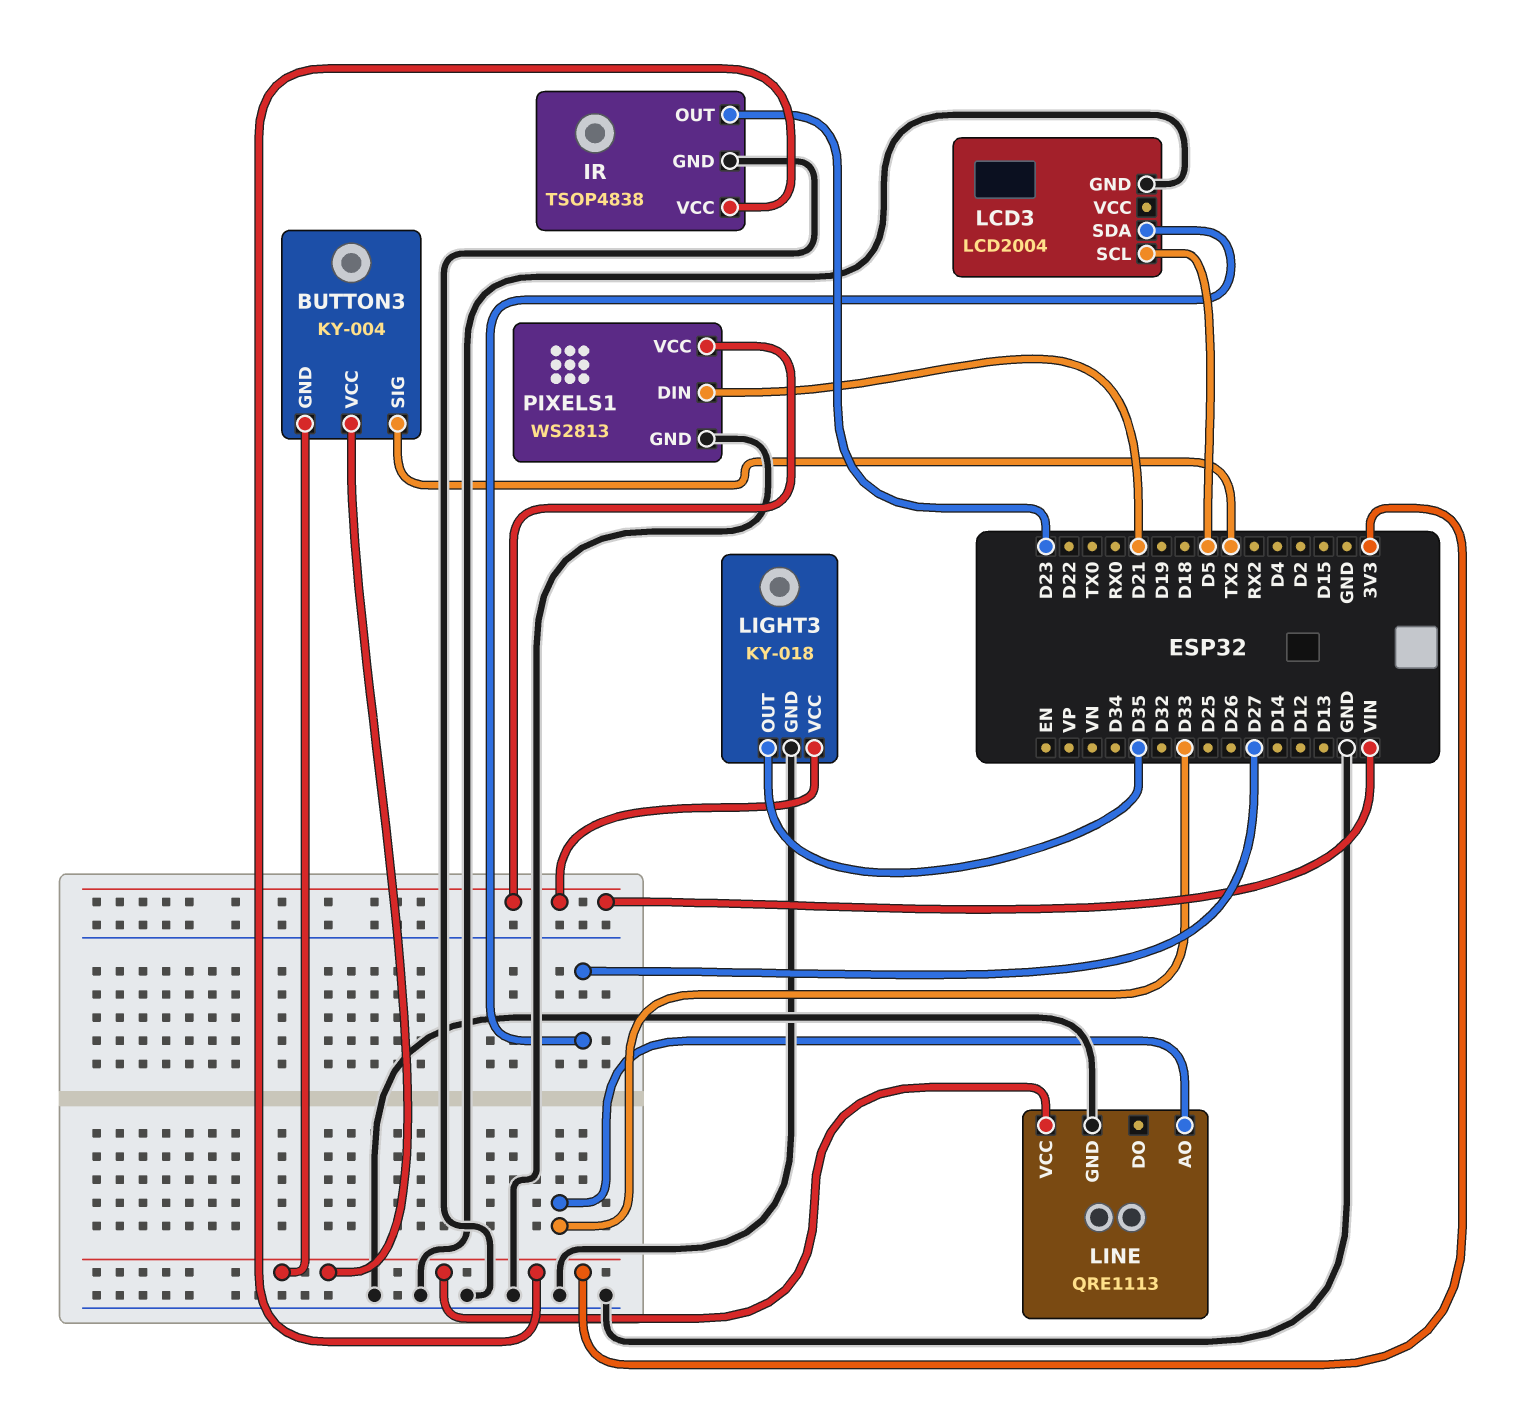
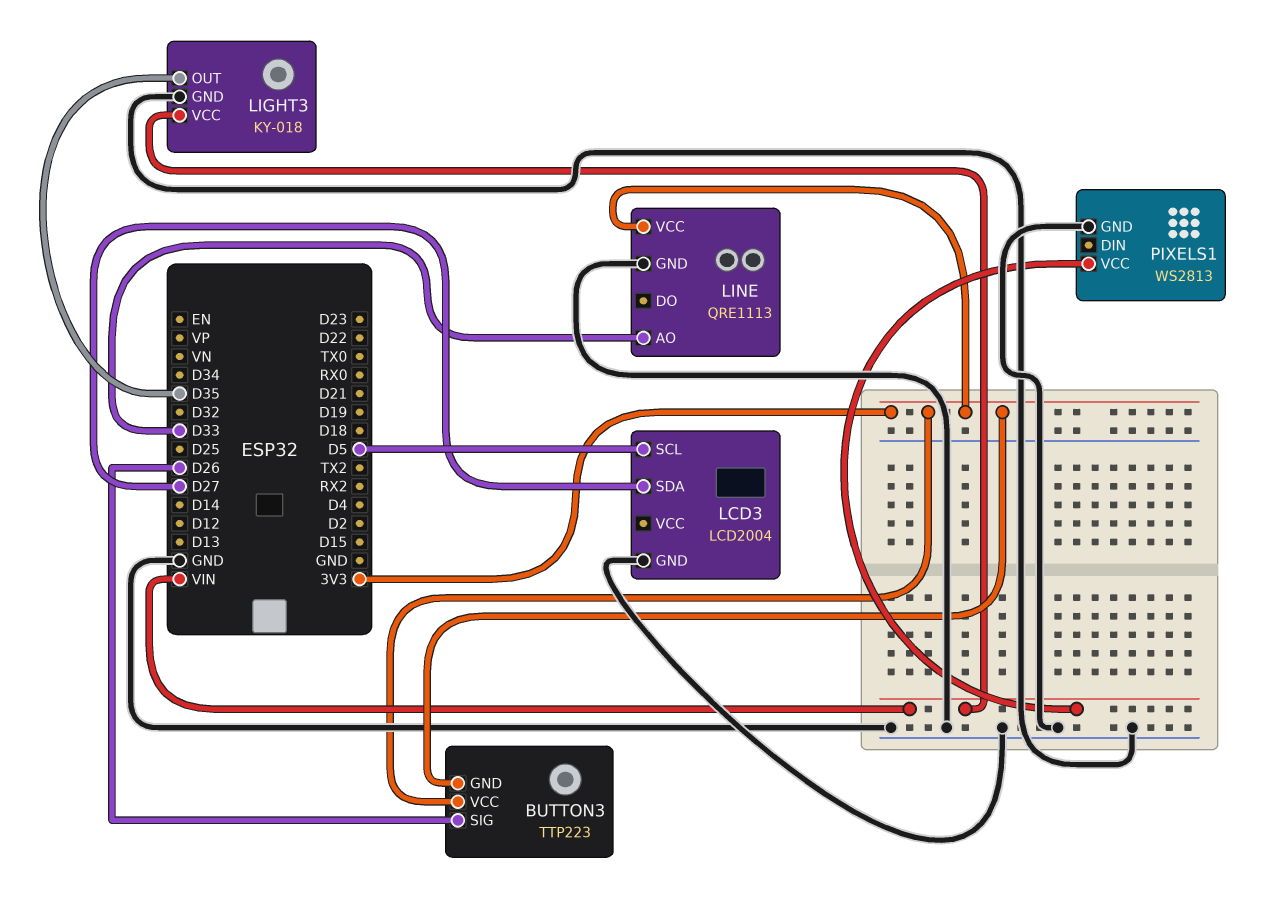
BUTTON3: KY-004 -> TTP223
BUTTON3 pin SIG: TX2 -> D26
IR: TSOP4838 -> none
IR pin GND: GND -> none
IR pin OUT: D23 -> none
IR pin VCC: 3V3 -> none
PIXELS1 pin DIN: D21 -> none

